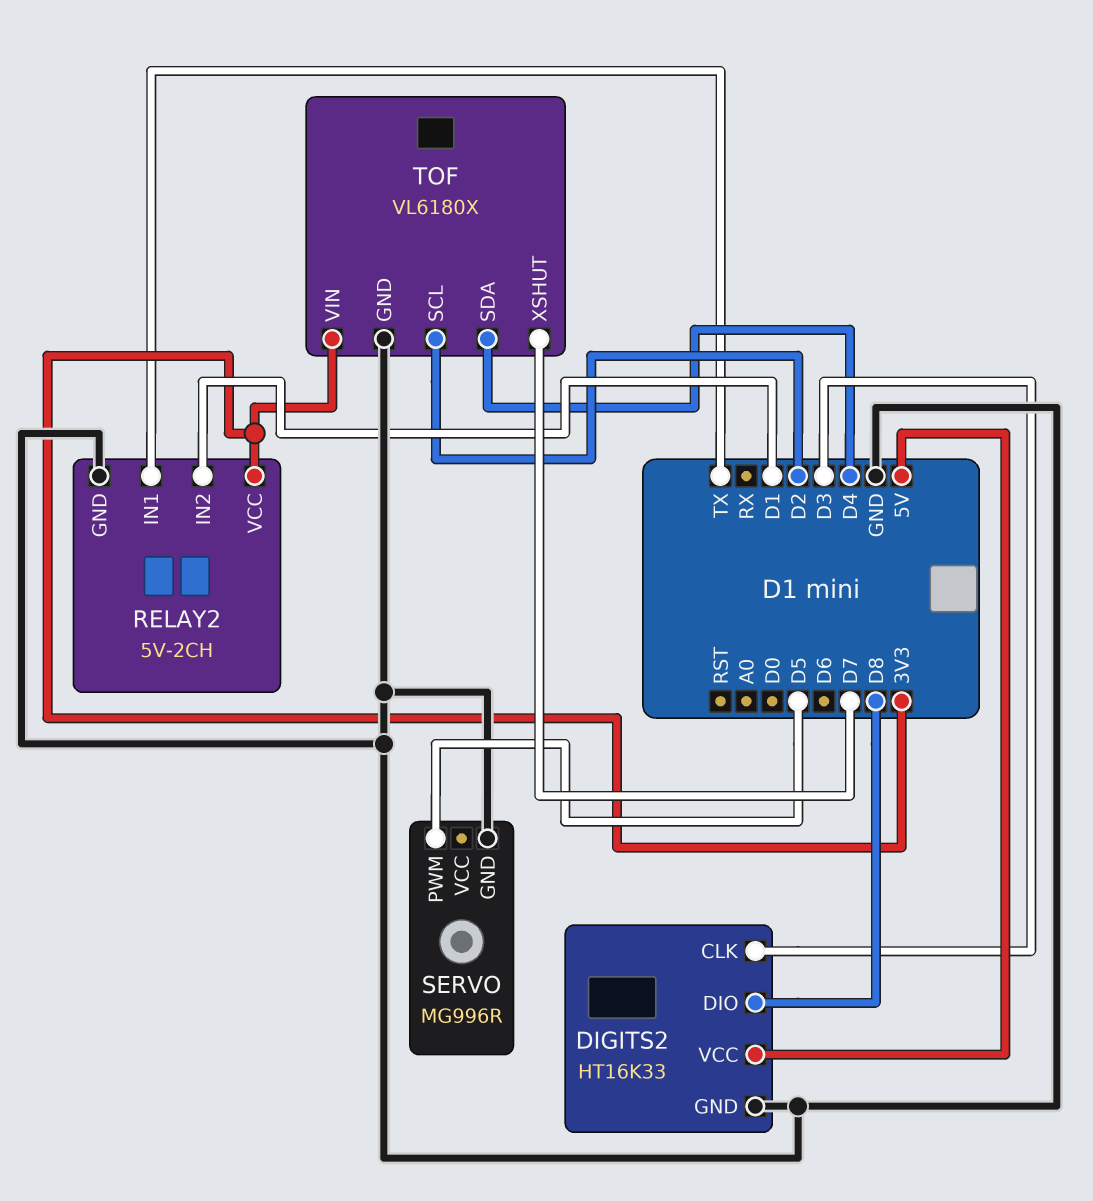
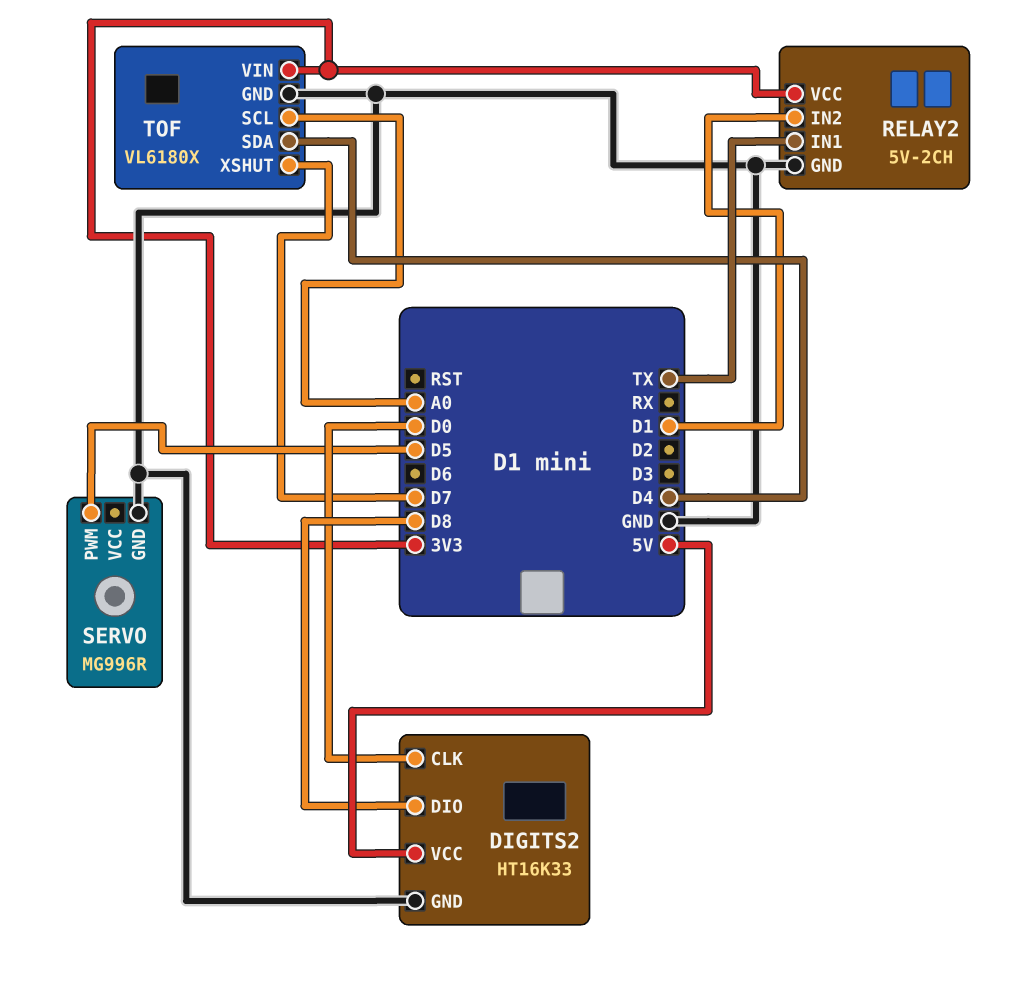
DIGITS2 pin CLK: D3 -> D0
TOF pin SCL: D2 -> A0

